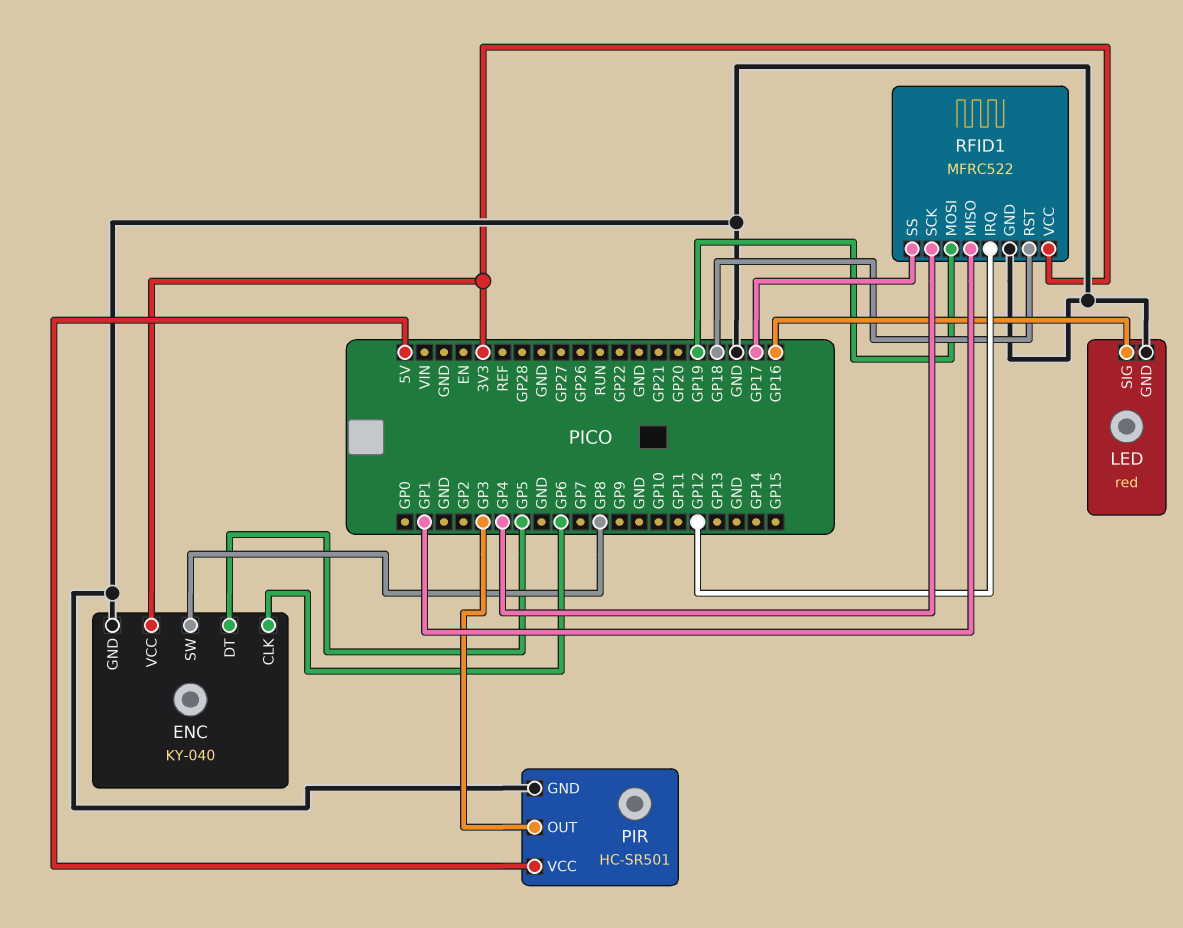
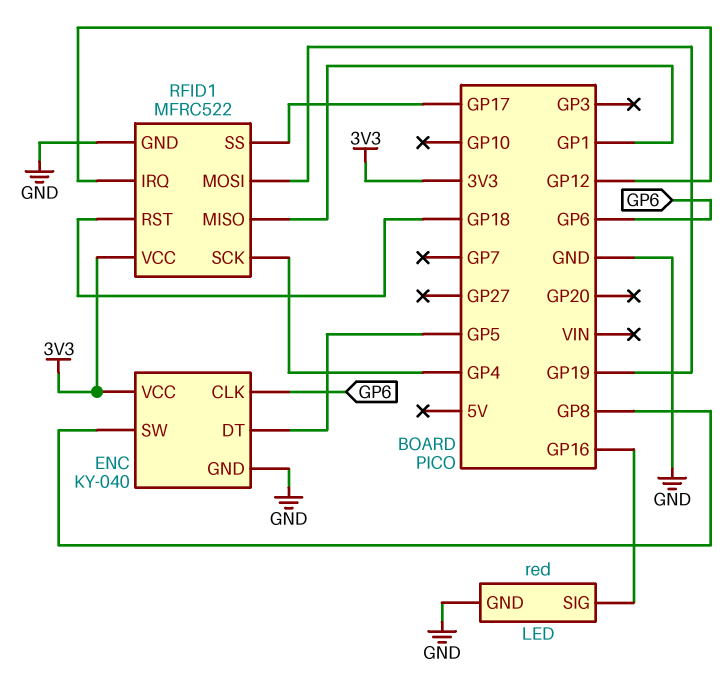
PIR: HC-SR501 -> none
PIR pin GND: GND -> none
PIR pin OUT: GP3 -> none
PIR pin VCC: 5V -> none

